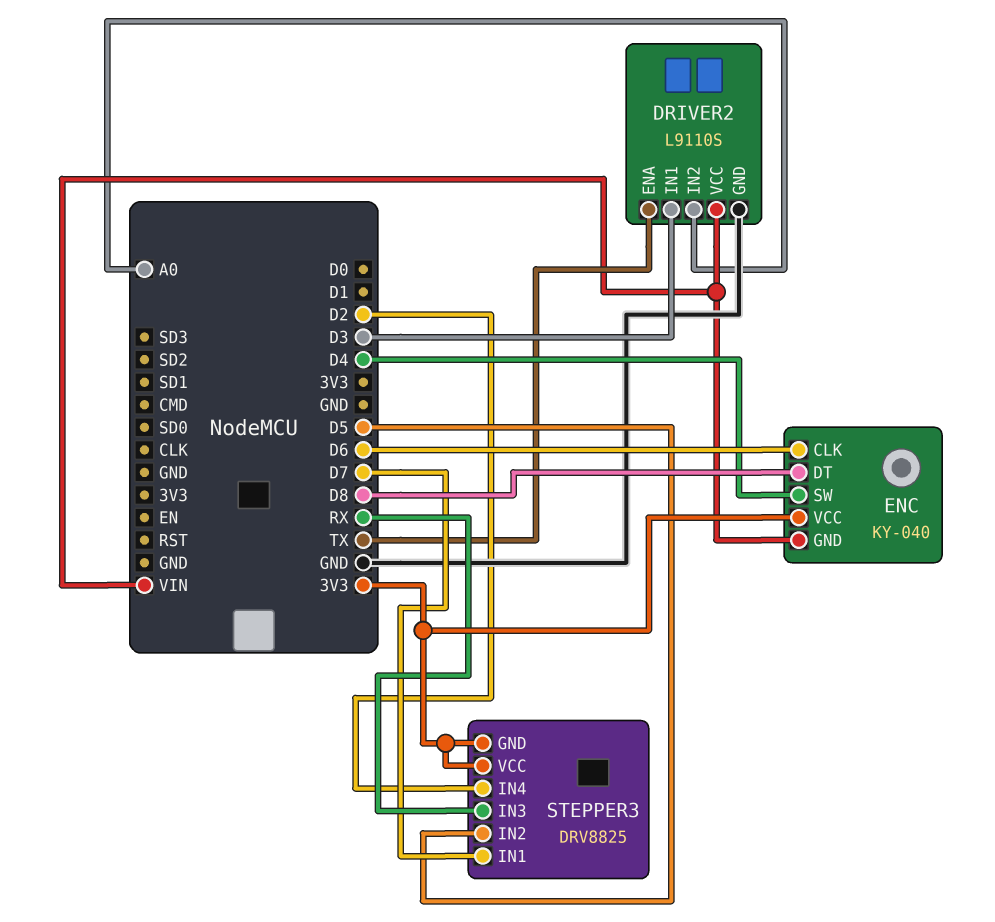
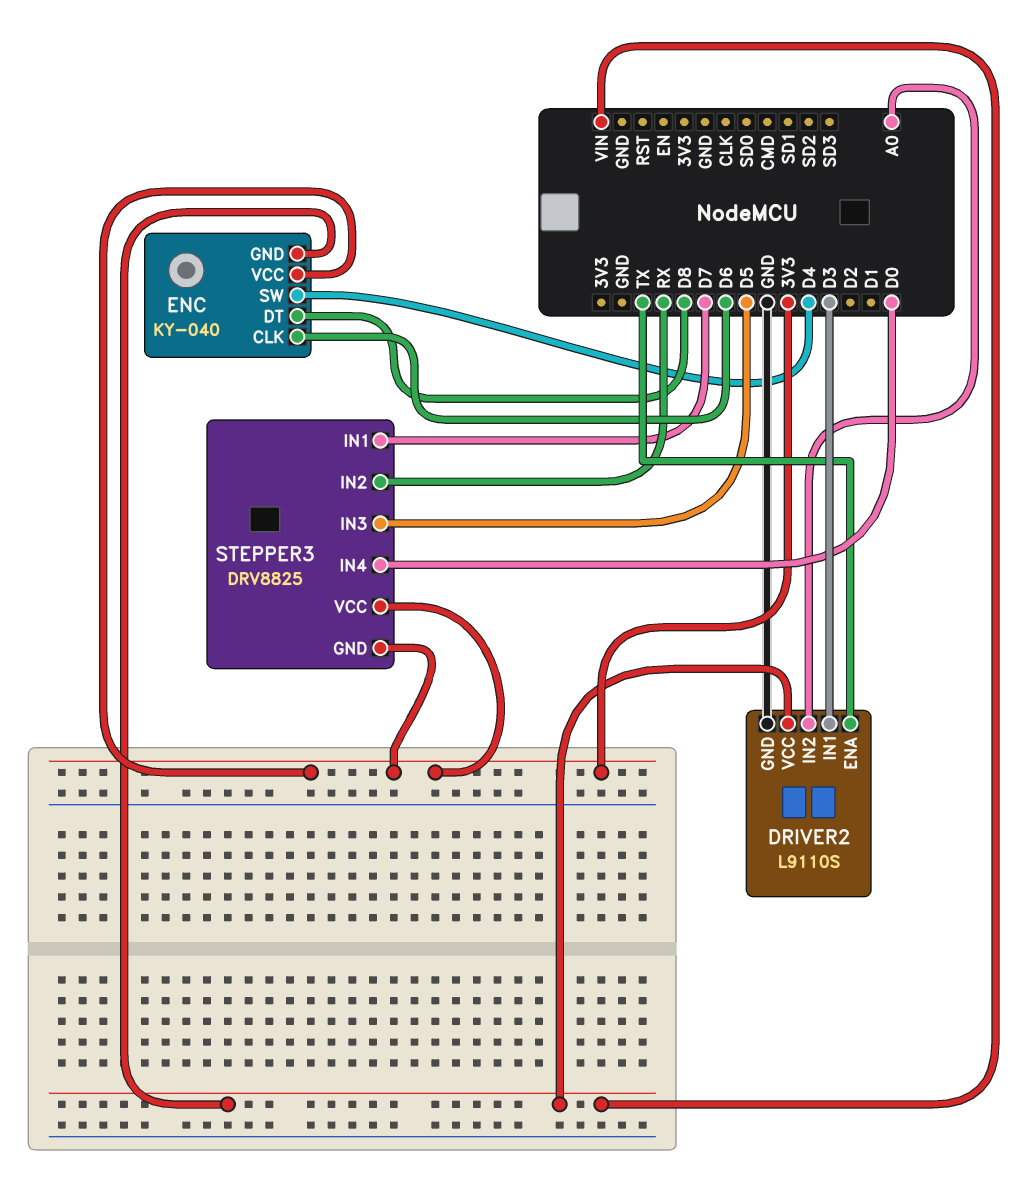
STEPPER3 pin IN2: D5 -> RX
STEPPER3 pin IN3: RX -> D5
STEPPER3 pin IN4: D2 -> D0

